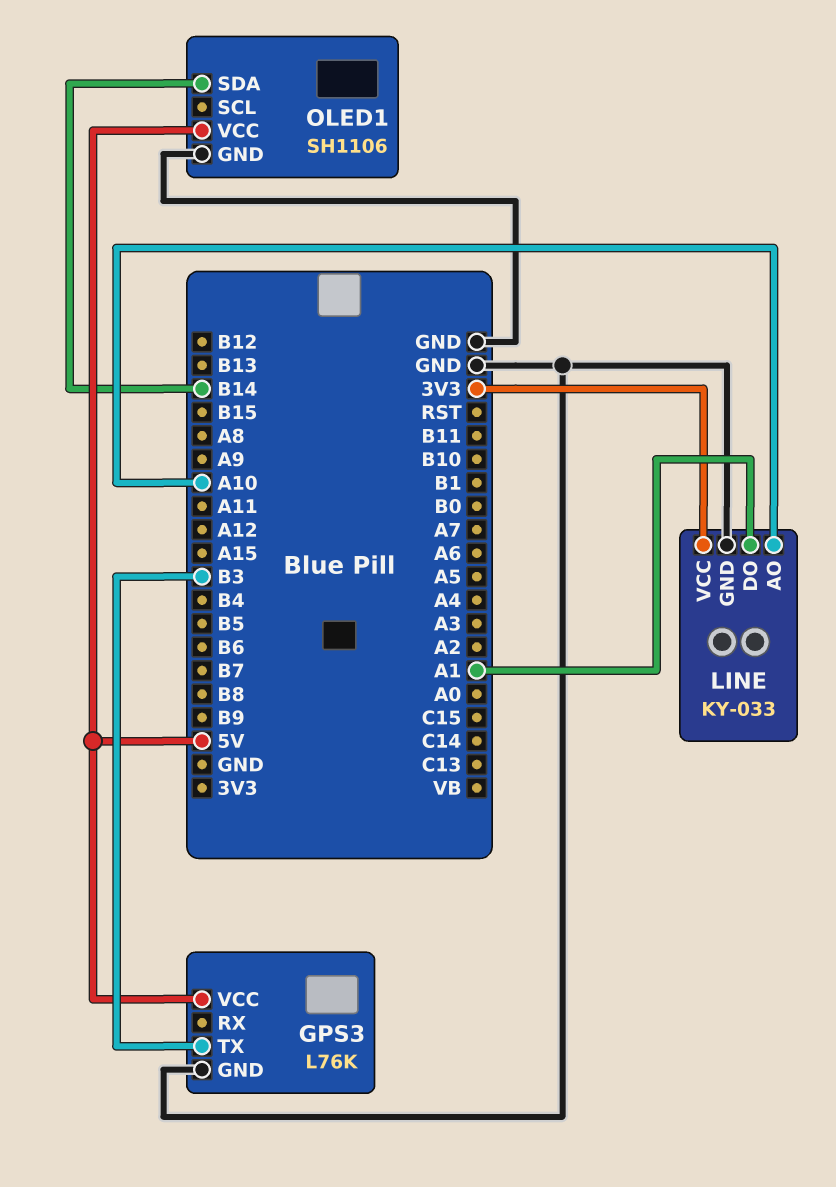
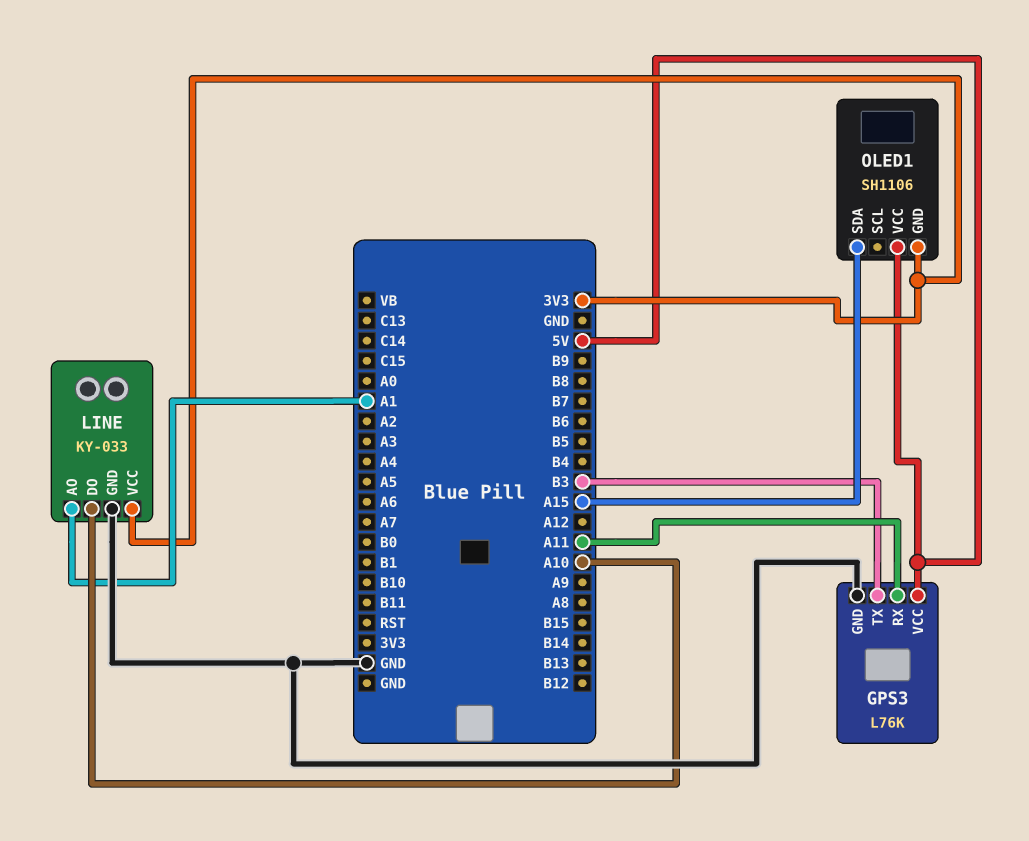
GPS3 pin RX: none -> A11
LINE pin AO: A10 -> A1
LINE pin DO: A1 -> A10
OLED1 pin GND: GND -> 3V3
OLED1 pin SDA: B14 -> A15

